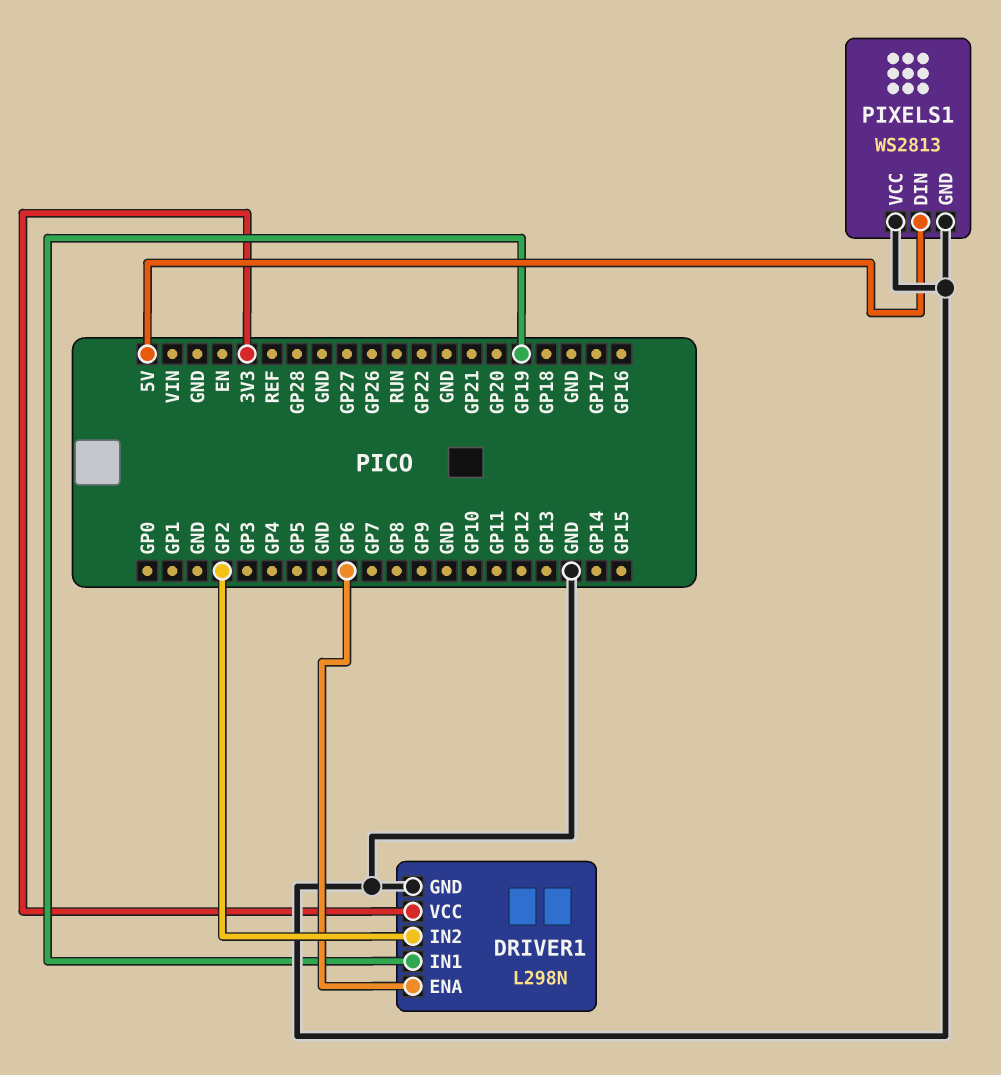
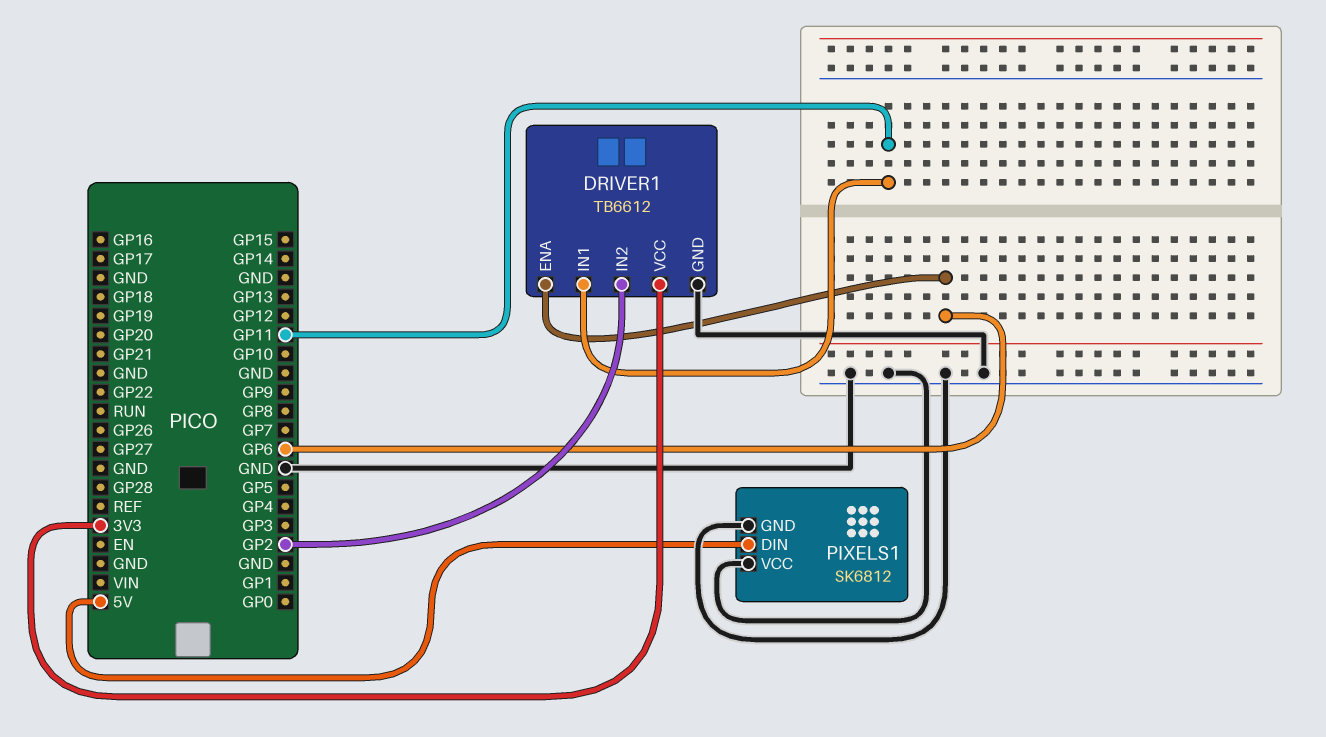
DRIVER1: L298N -> TB6612
DRIVER1 pin IN1: GP19 -> GP11
PIXELS1: WS2813 -> SK6812

